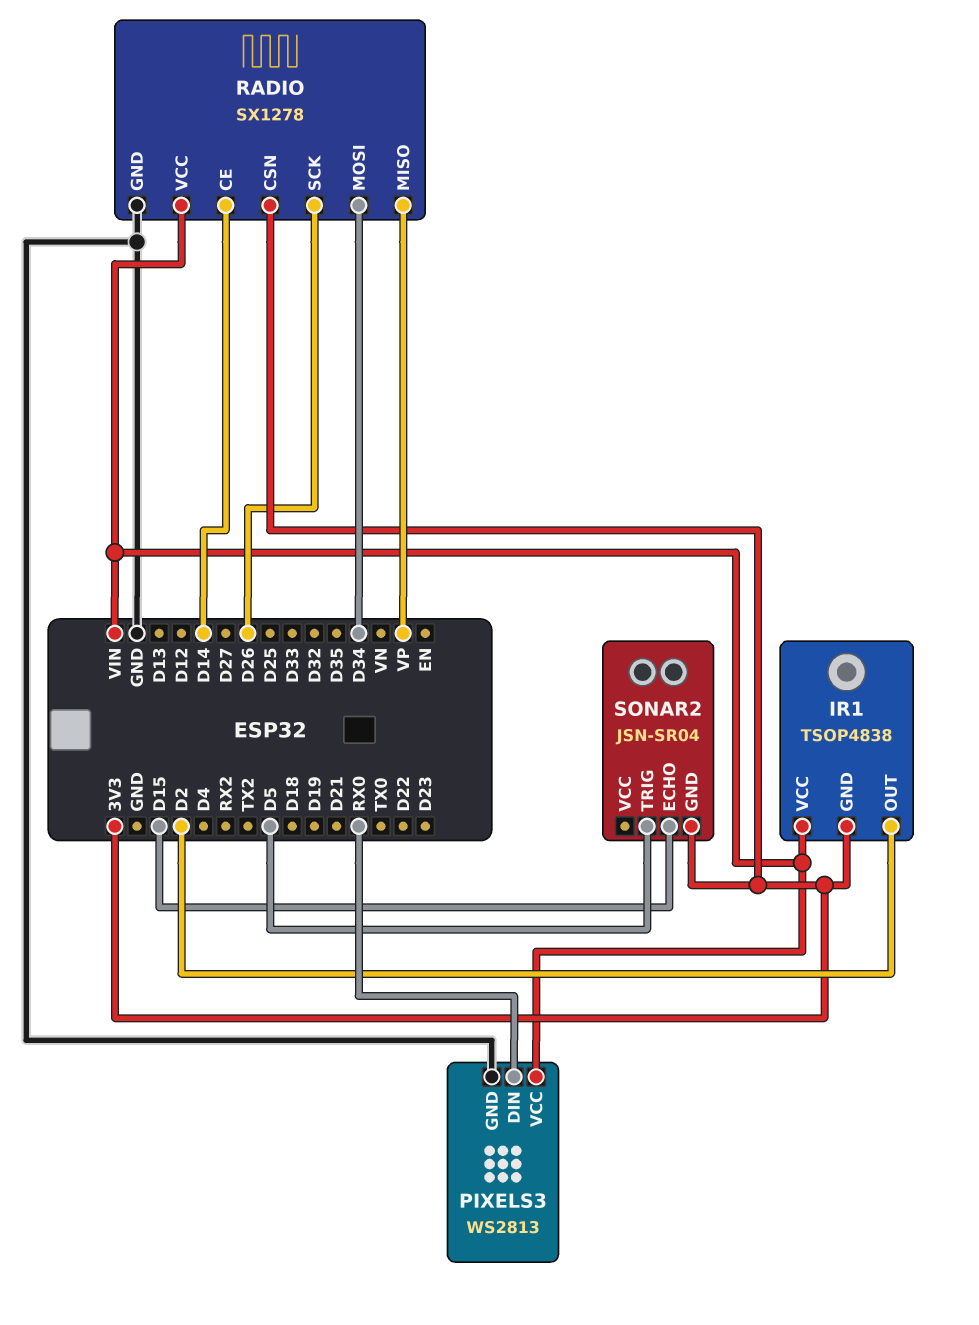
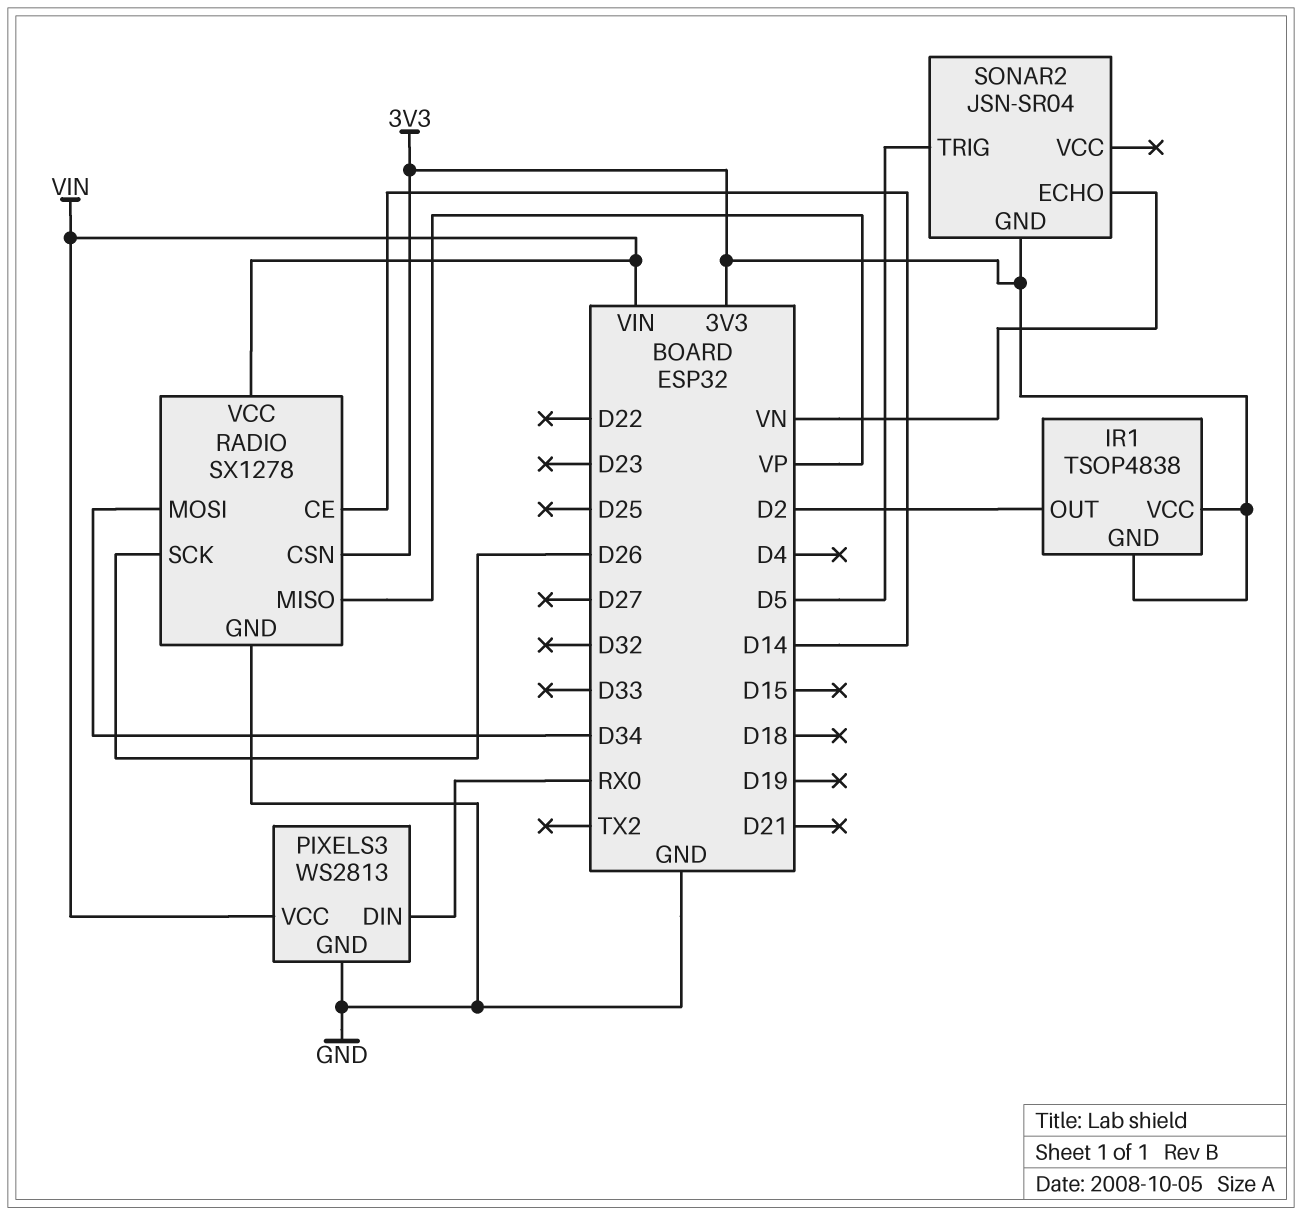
IR1 pin VCC: VIN -> 3V3
SONAR2 pin ECHO: D15 -> VN

